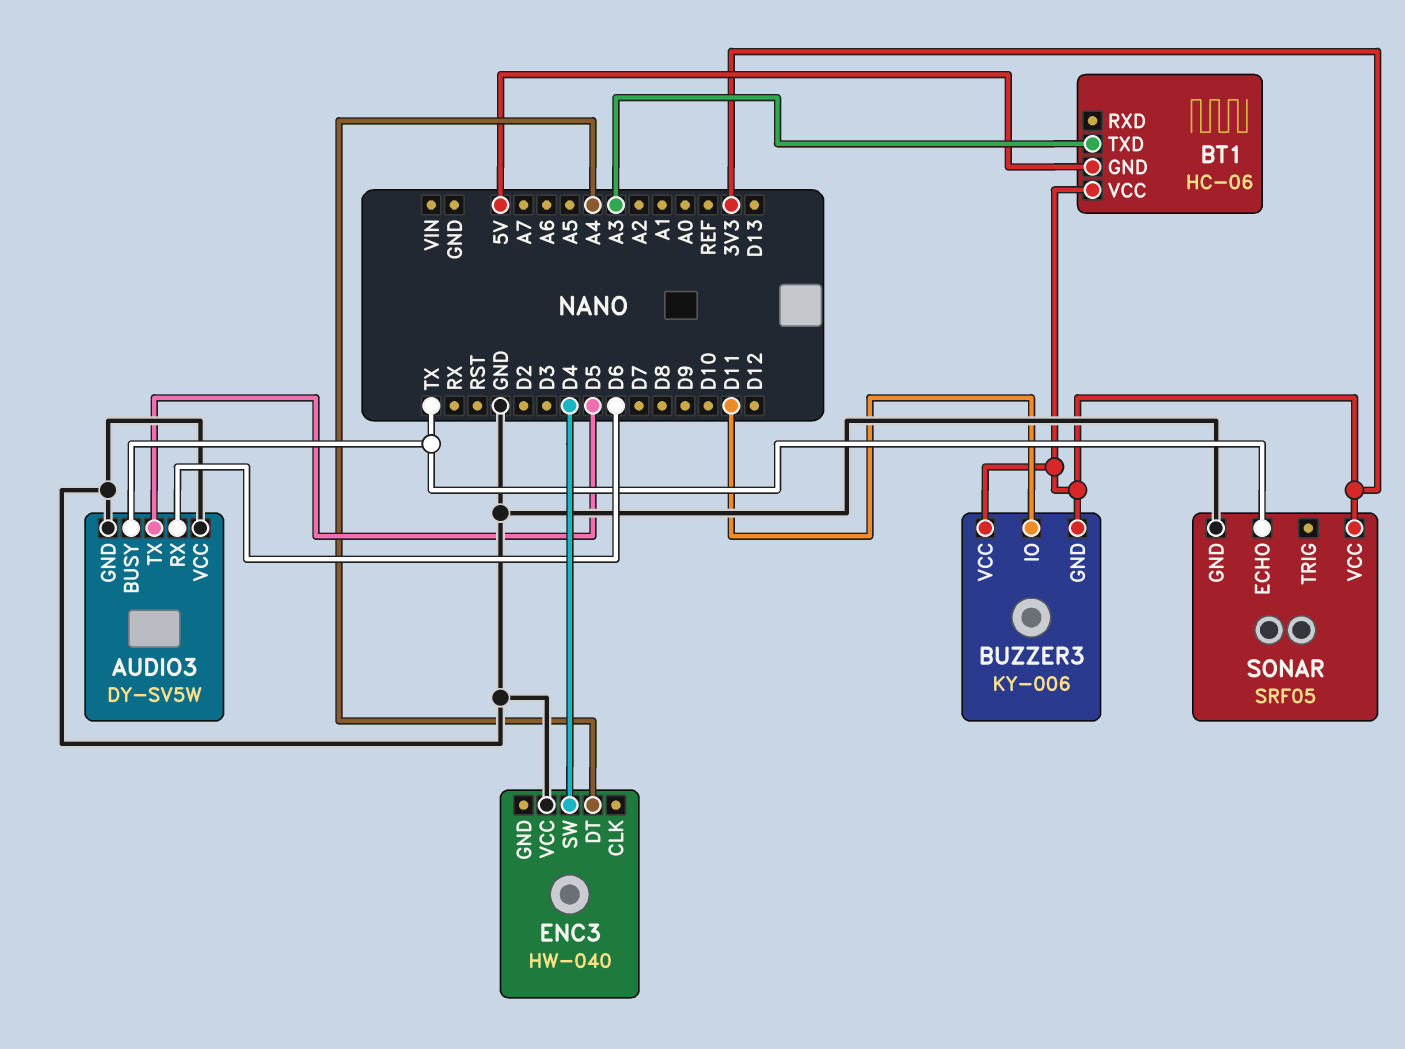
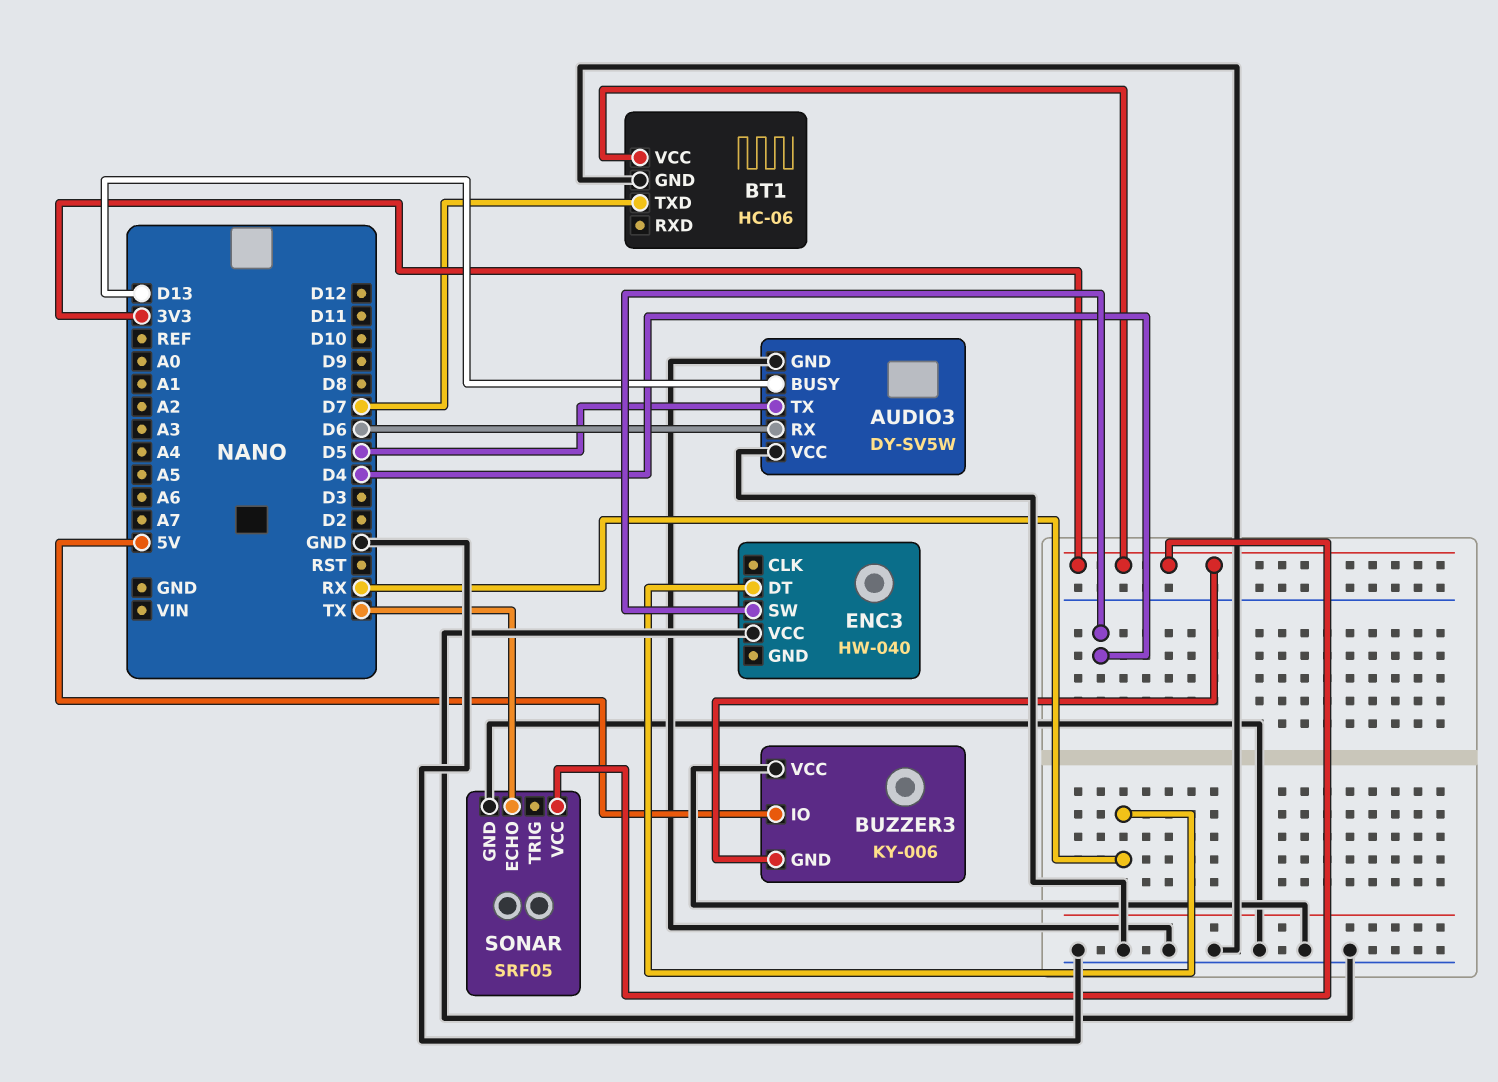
AUDIO3 pin BUSY: TX -> D13
BT1 pin GND: 5V -> GND
BT1 pin TXD: A3 -> D7
BUZZER3 pin IO: D11 -> 5V
BUZZER3 pin VCC: 3V3 -> GND
ENC3 pin DT: A4 -> RX

